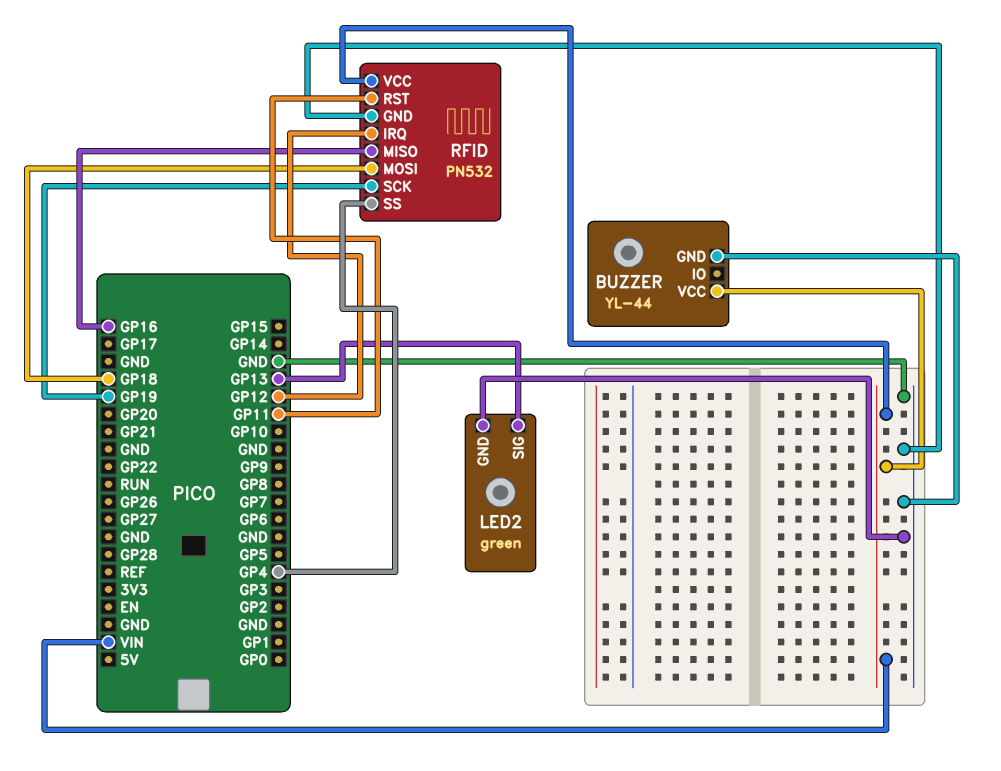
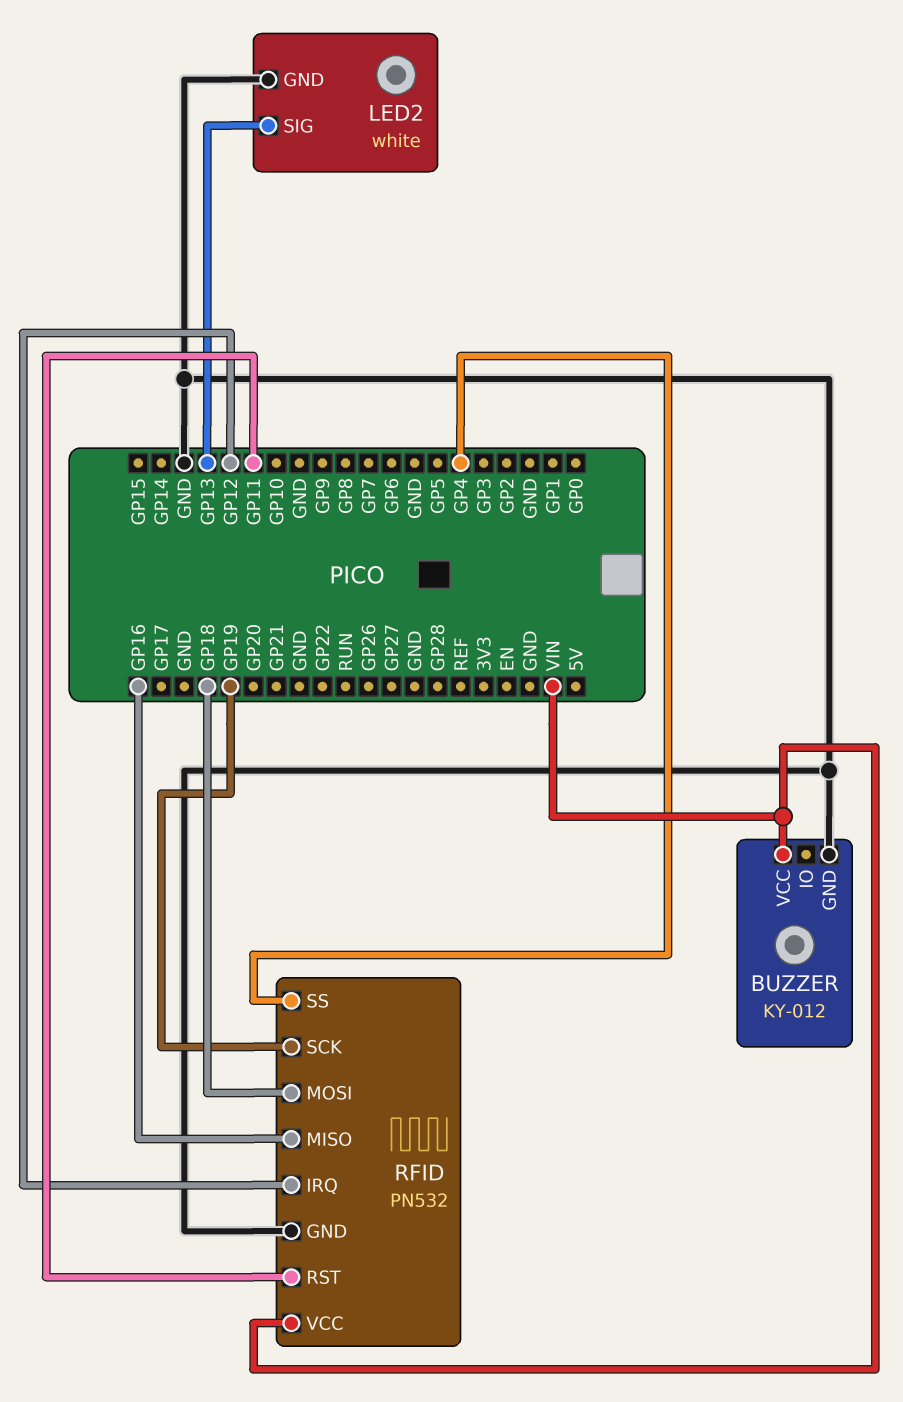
BUZZER: YL-44 -> KY-012
LED2: green -> white

